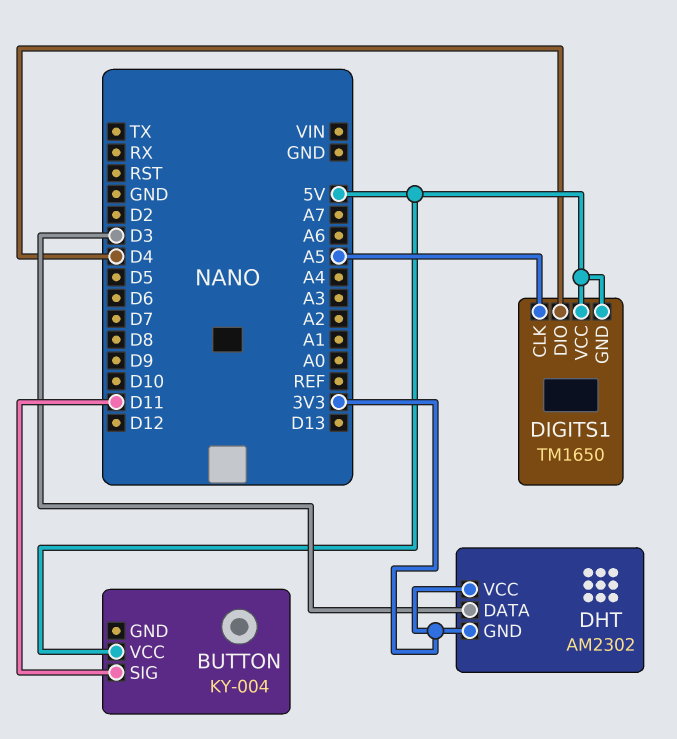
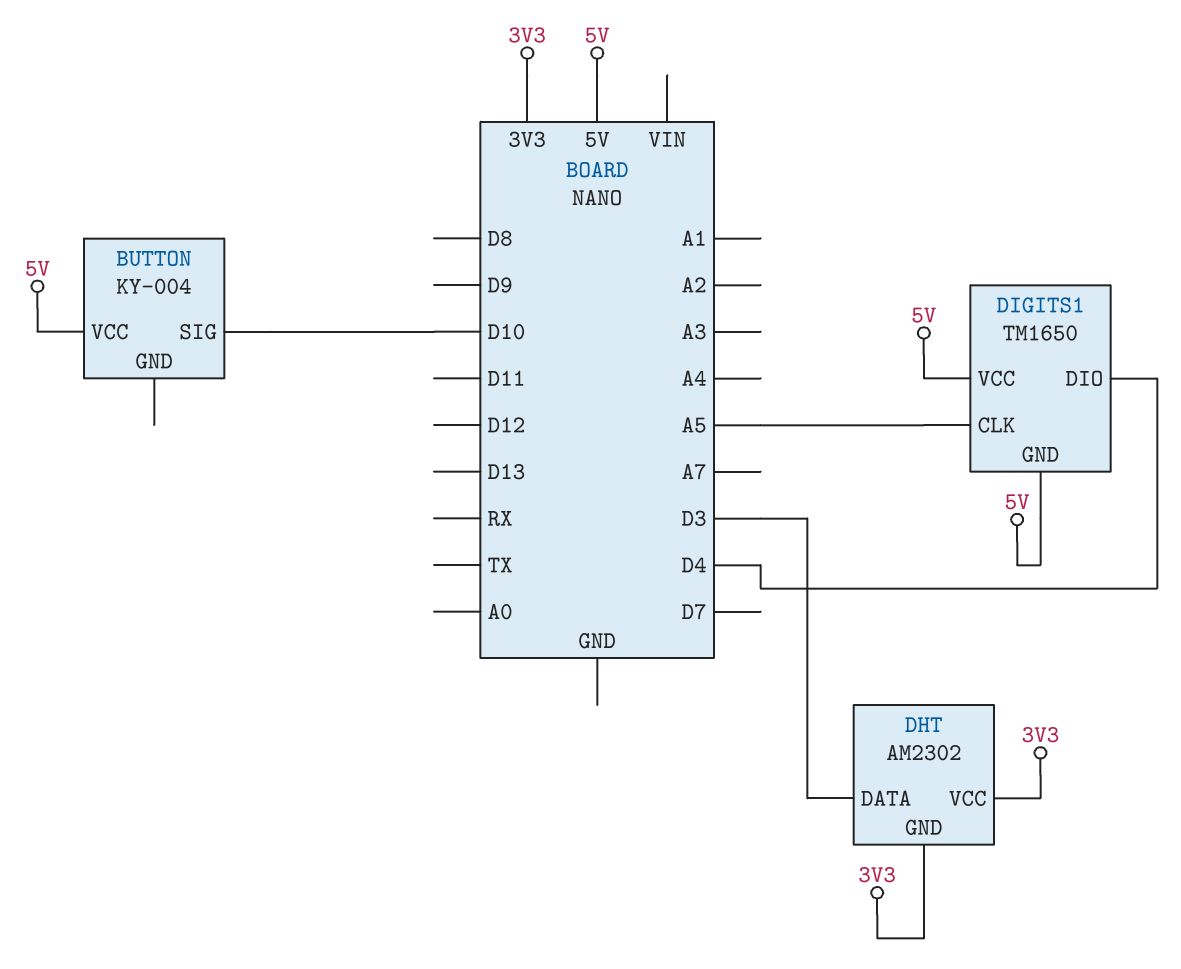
BUTTON pin SIG: D11 -> D10

